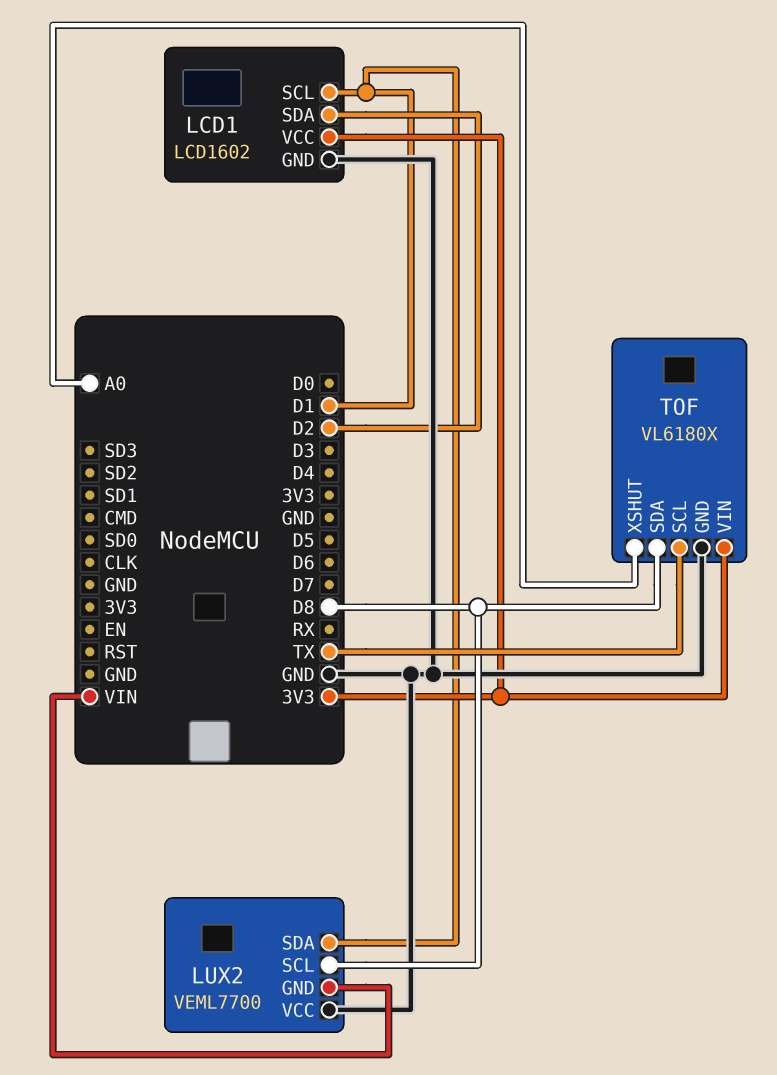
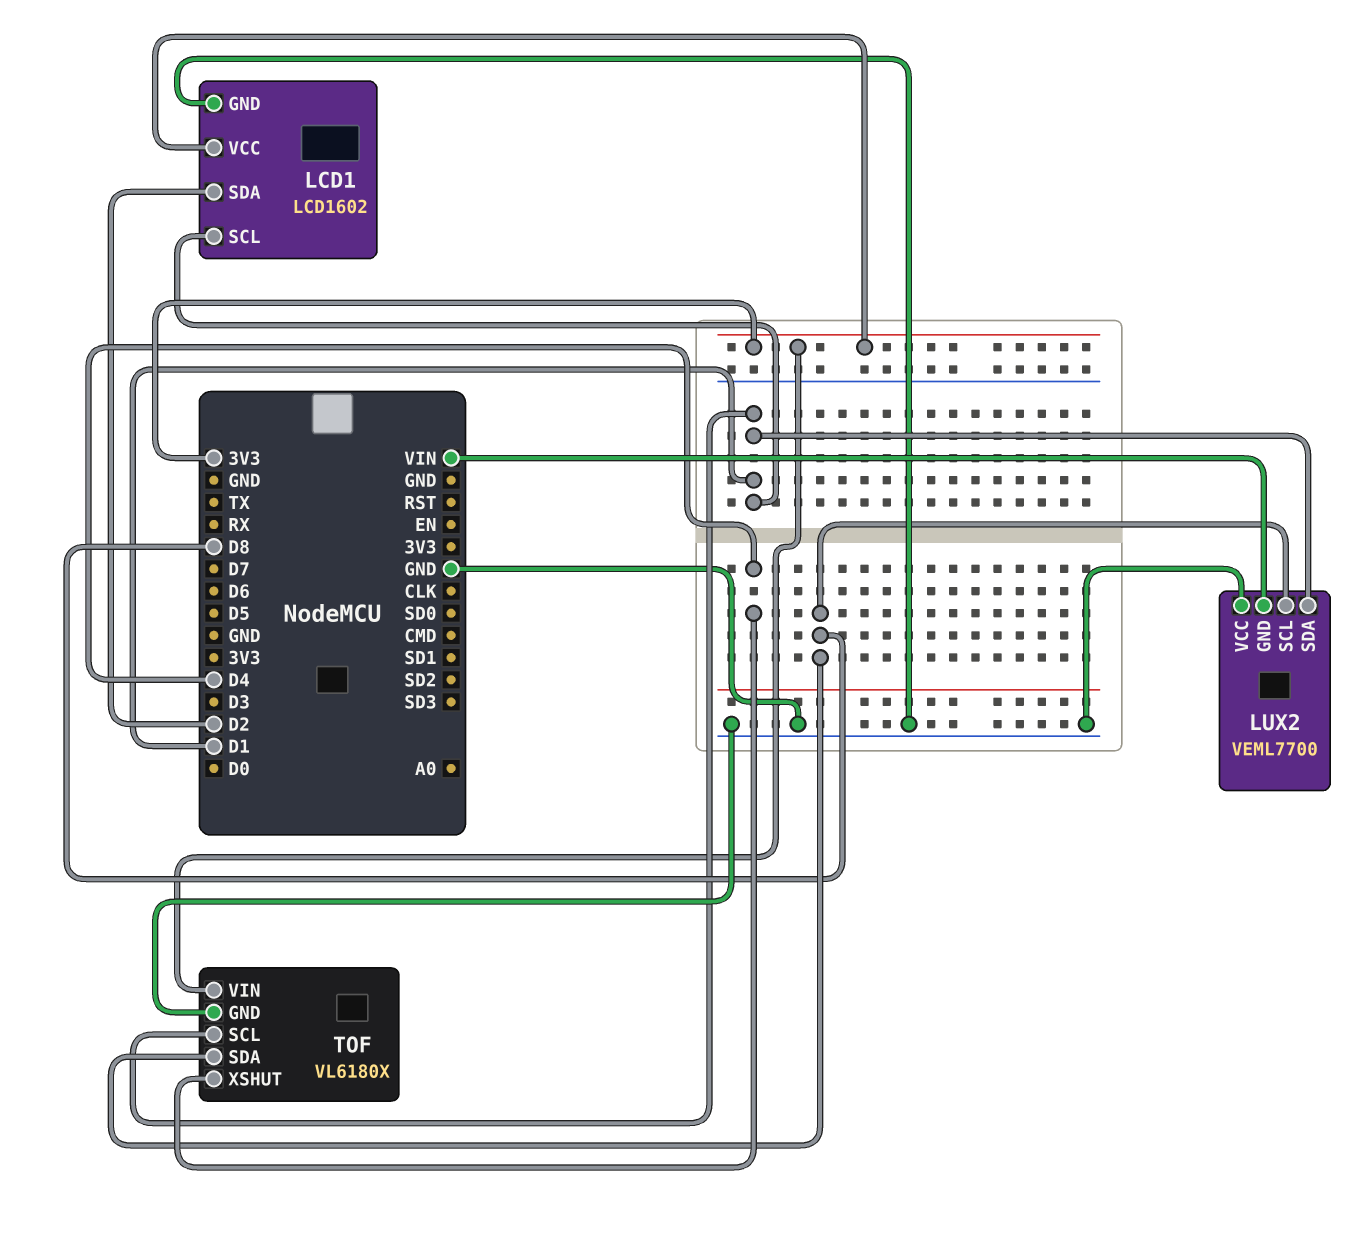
TOF pin SCL: TX -> D1
TOF pin XSHUT: A0 -> D4

